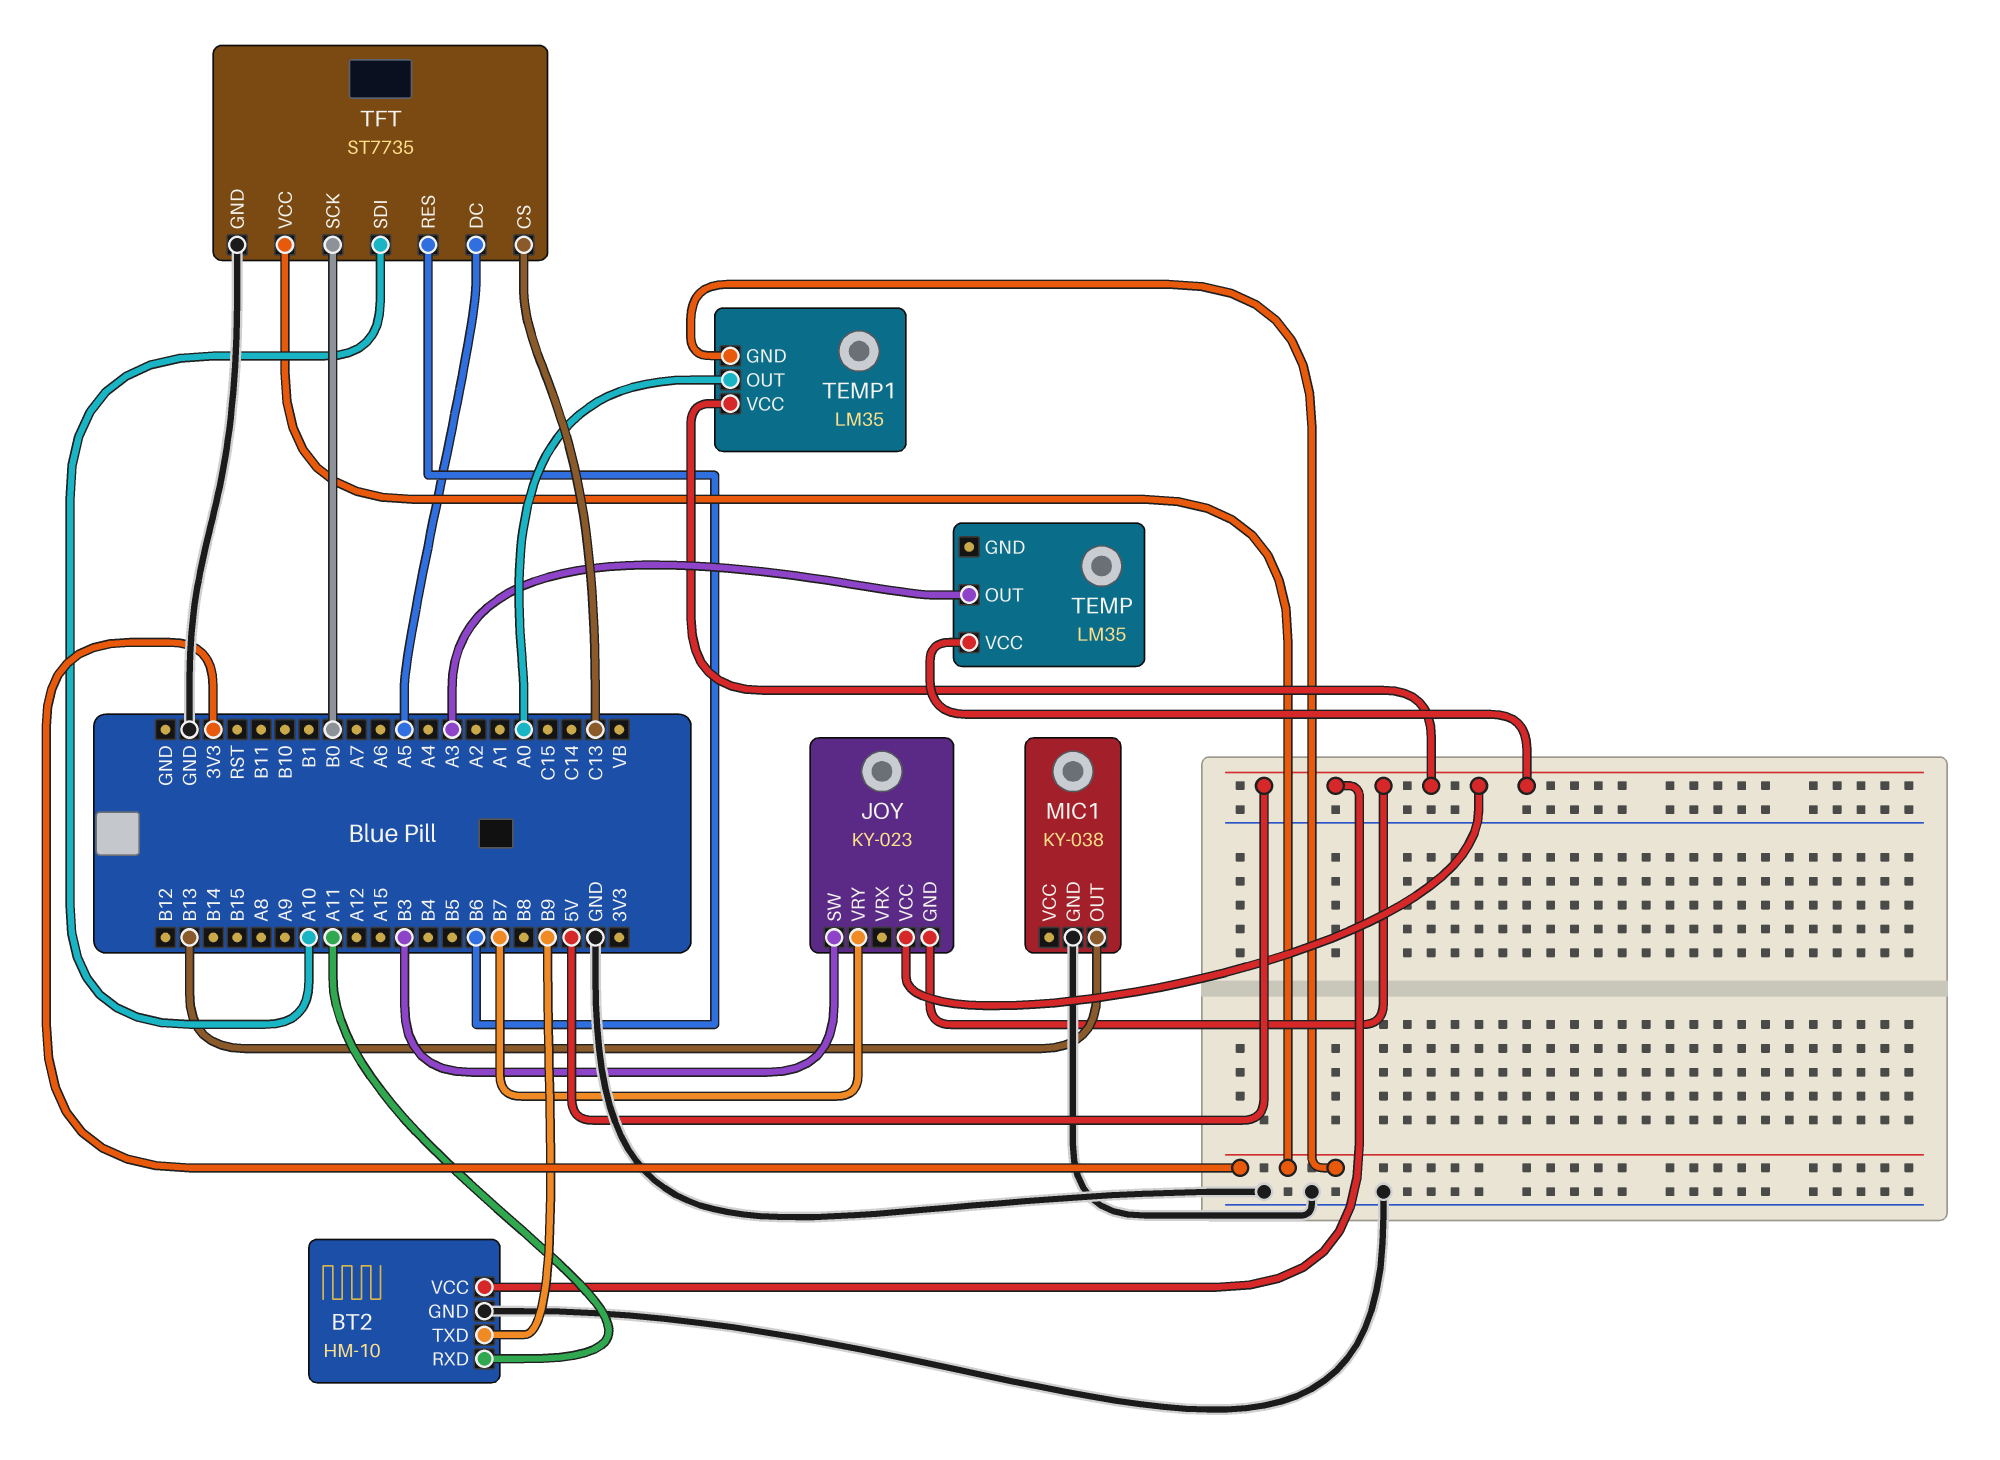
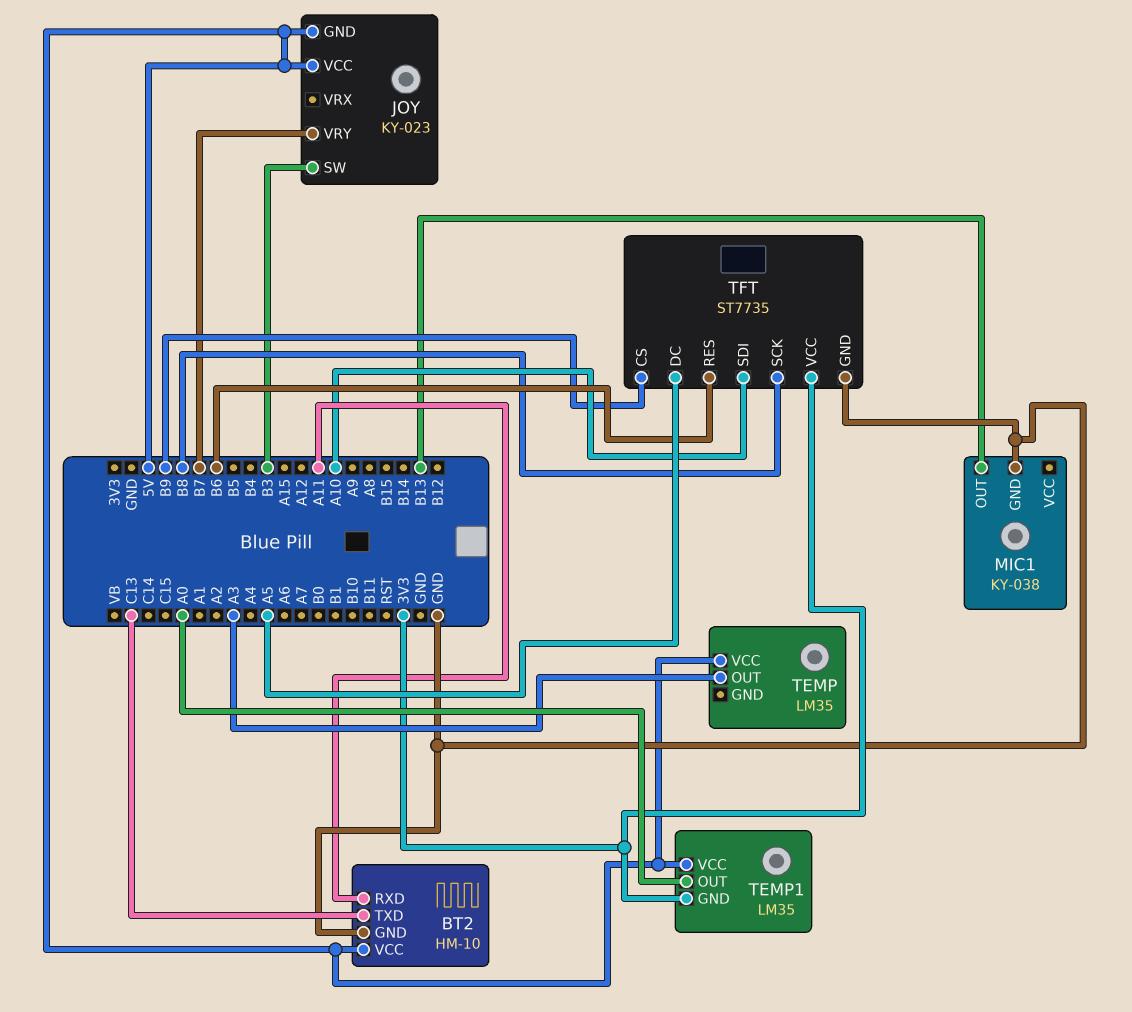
BT2 pin TXD: B9 -> C13
TFT pin CS: C13 -> B9
TFT pin SCK: B0 -> B8

